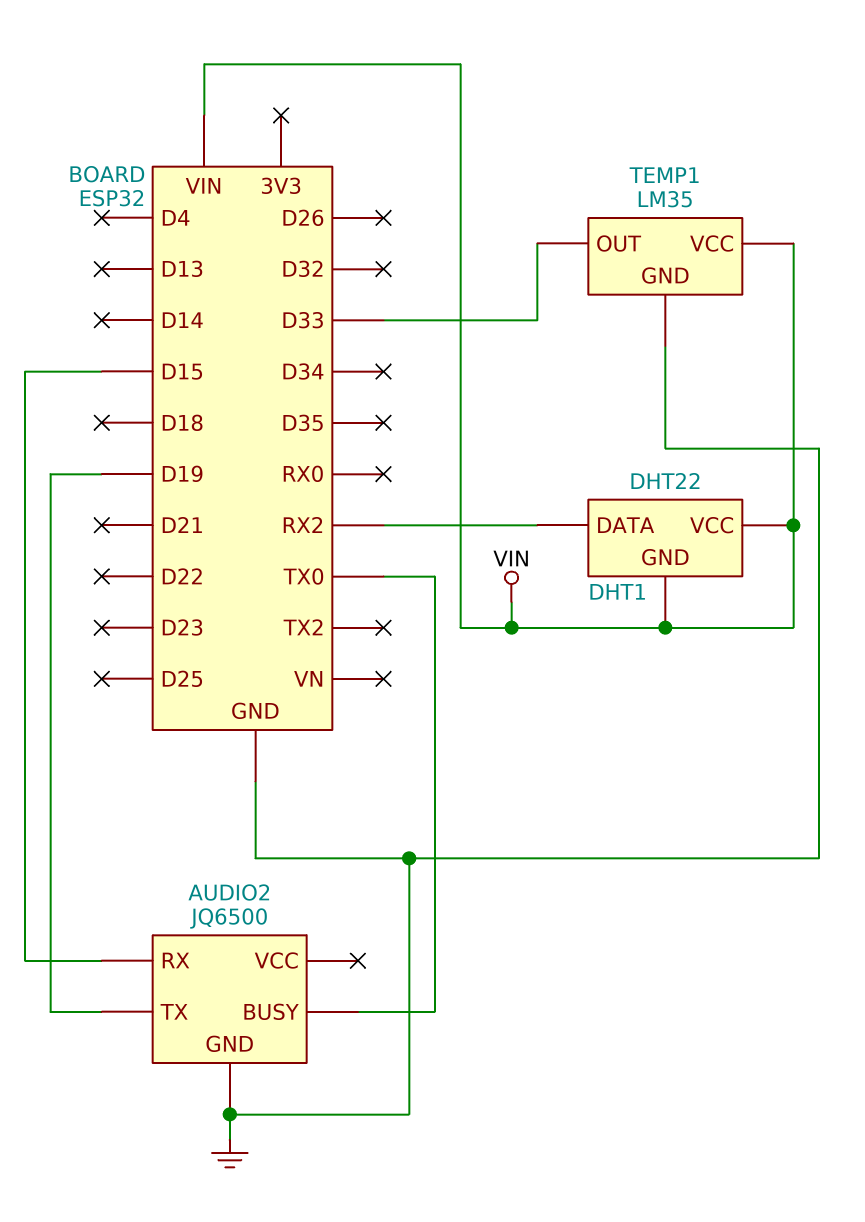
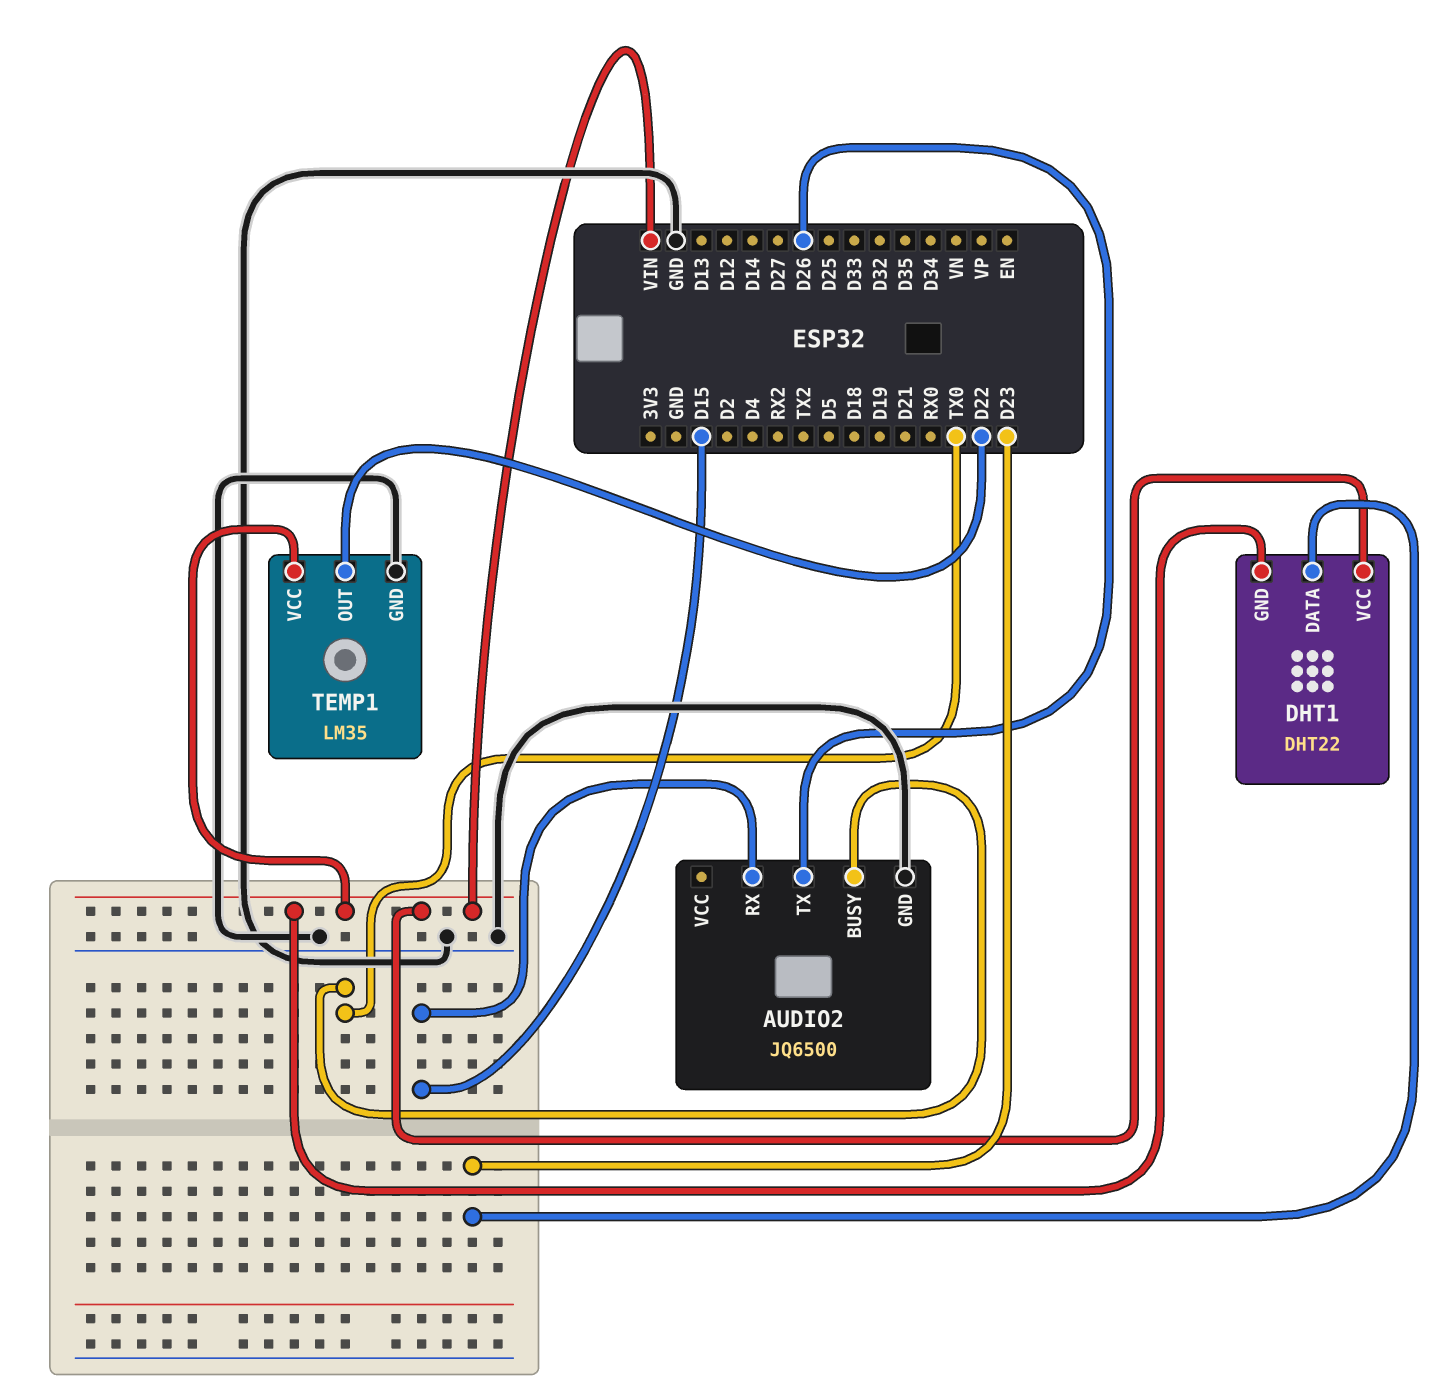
AUDIO2 pin TX: D19 -> D26
DHT1 pin DATA: RX2 -> D23
TEMP1 pin OUT: D33 -> D22

